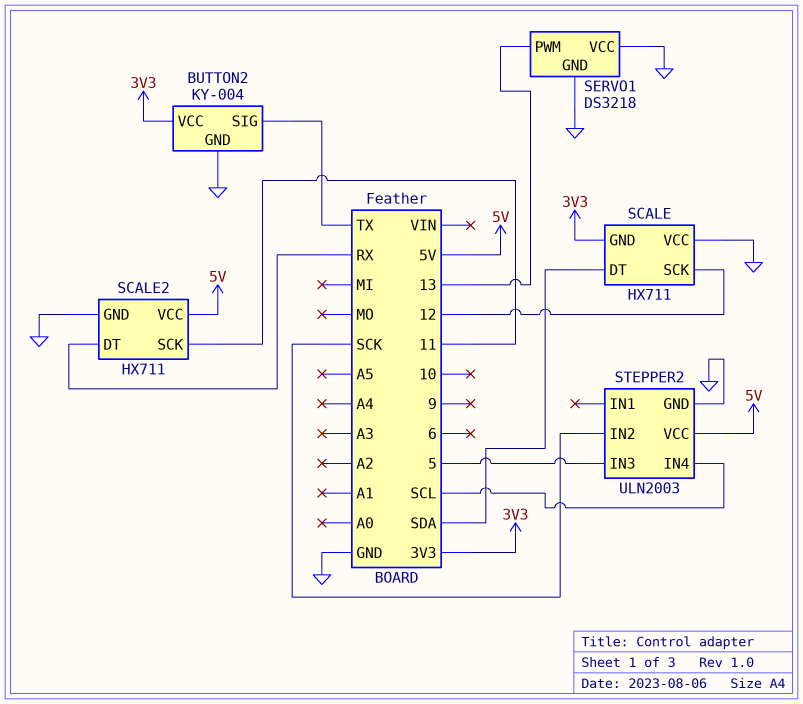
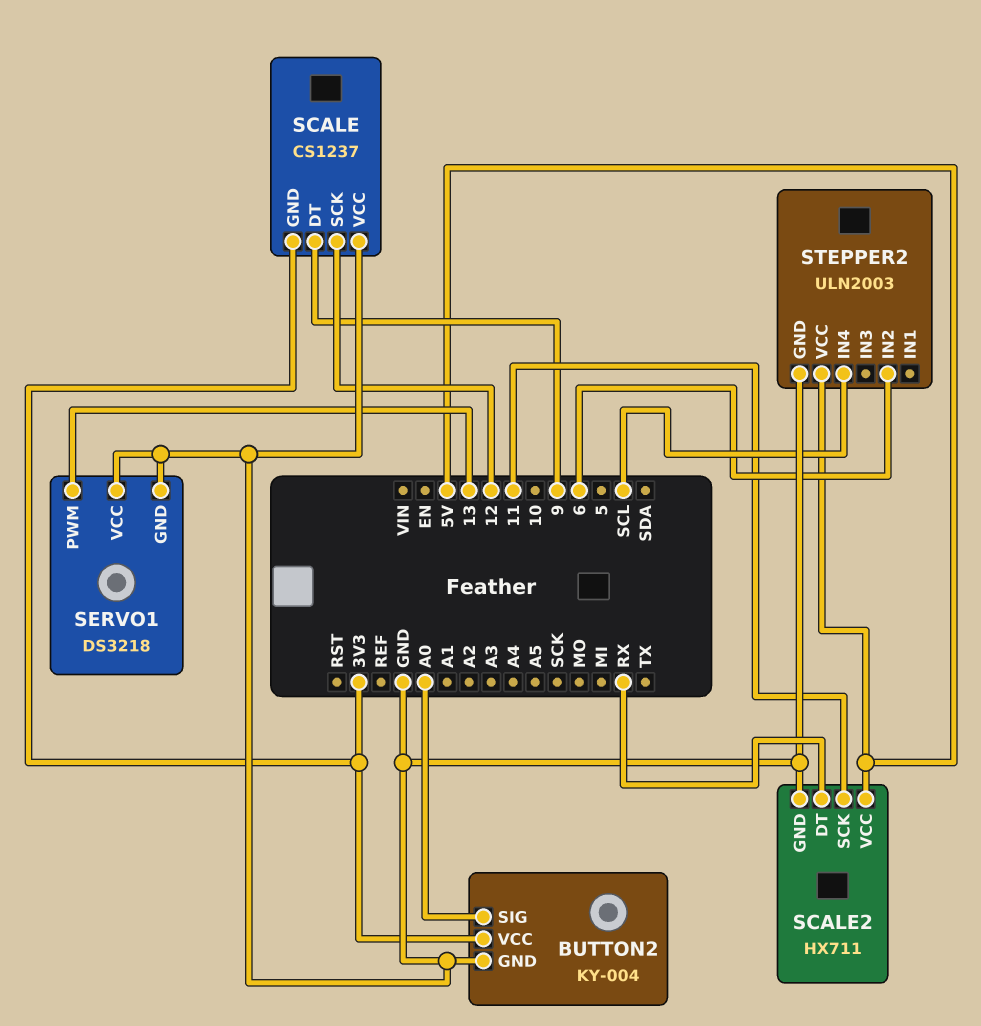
BUTTON2 pin SIG: TX -> A0
SCALE: HX711 -> CS1237
SCALE pin DT: SDA -> 9
STEPPER2 pin IN2: SCK -> 6
STEPPER2 pin IN3: 5 -> none

